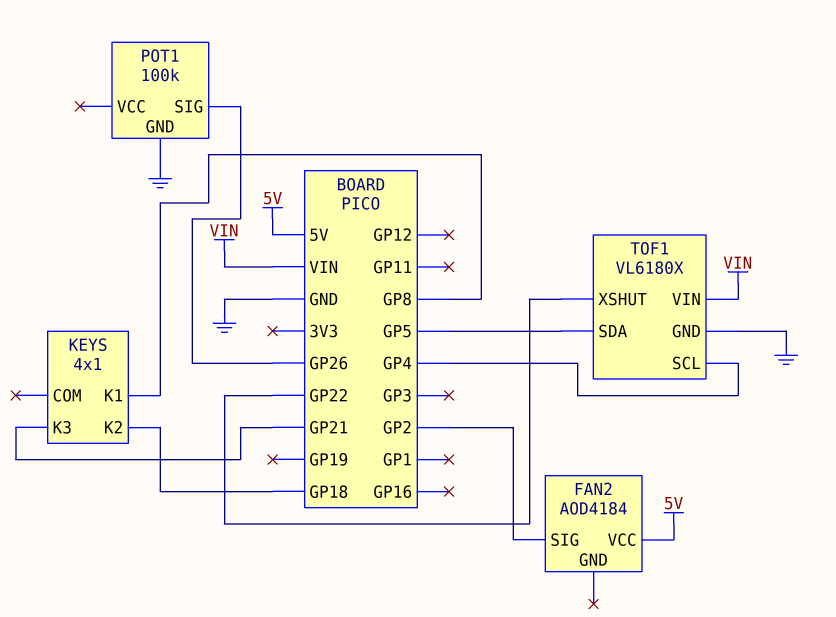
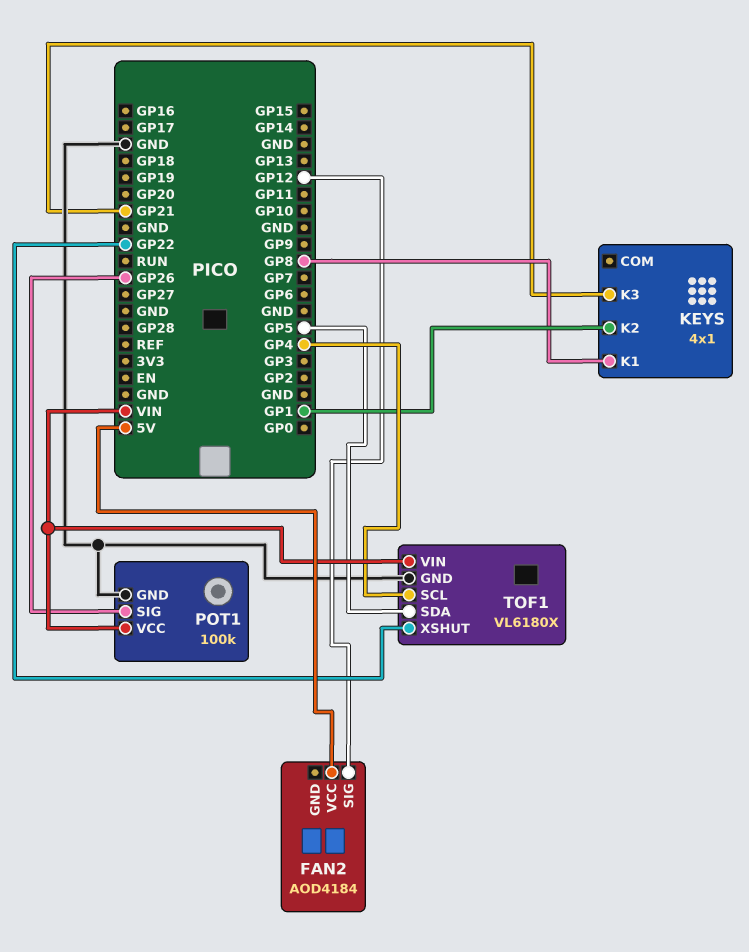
FAN2 pin SIG: GP2 -> GP12
KEYS pin K2: GP18 -> GP1
POT1 pin VCC: none -> VIN

